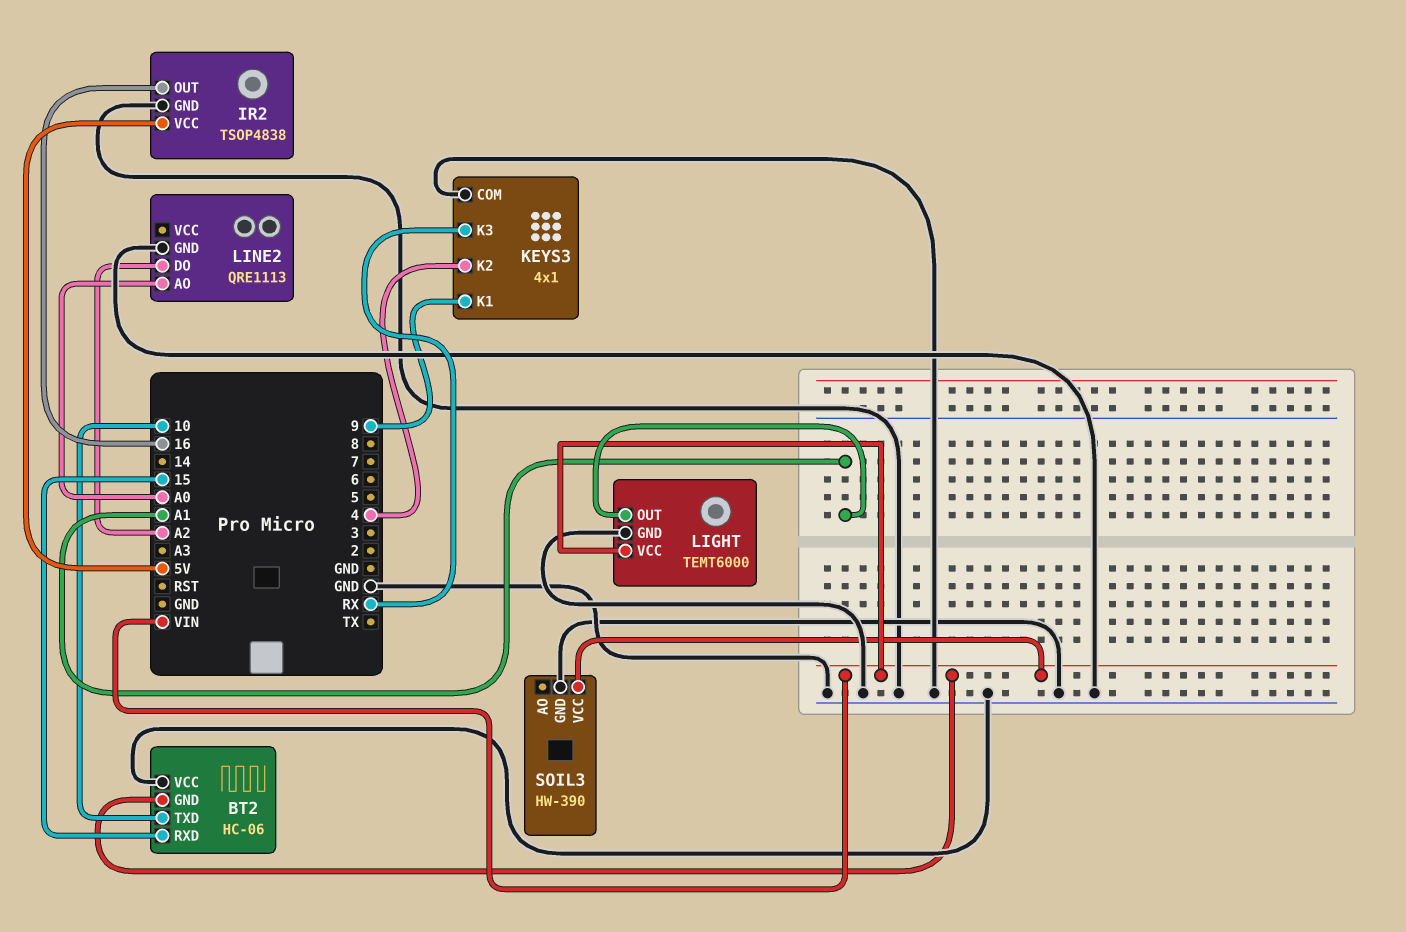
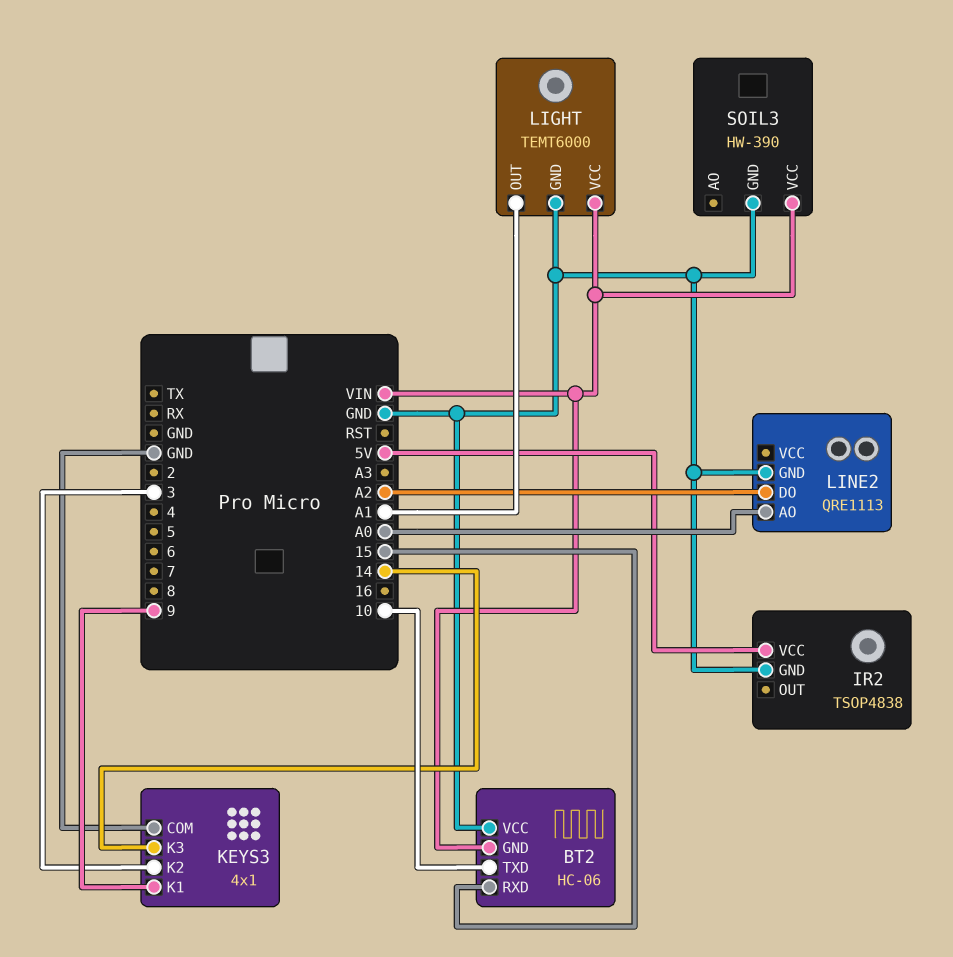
IR2 pin OUT: 16 -> none
KEYS3 pin K2: 4 -> 3
KEYS3 pin K3: RX -> 14

